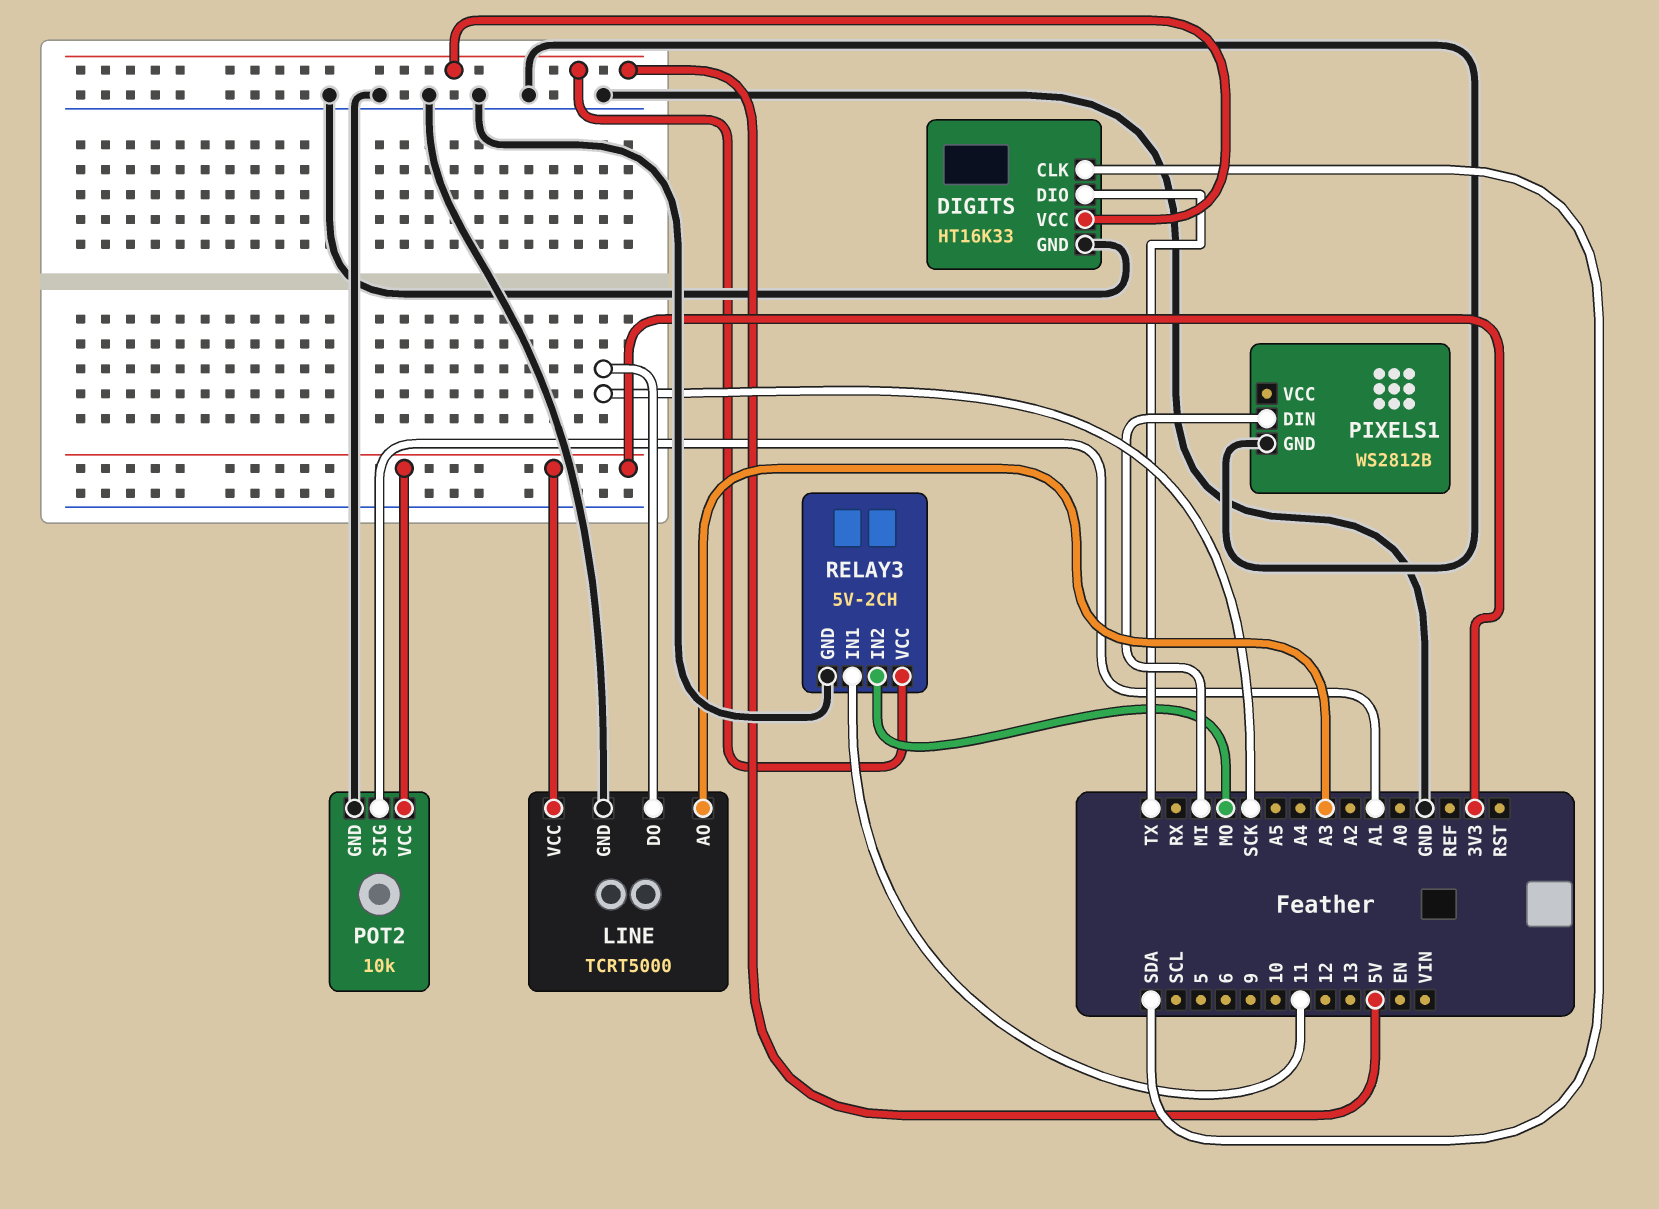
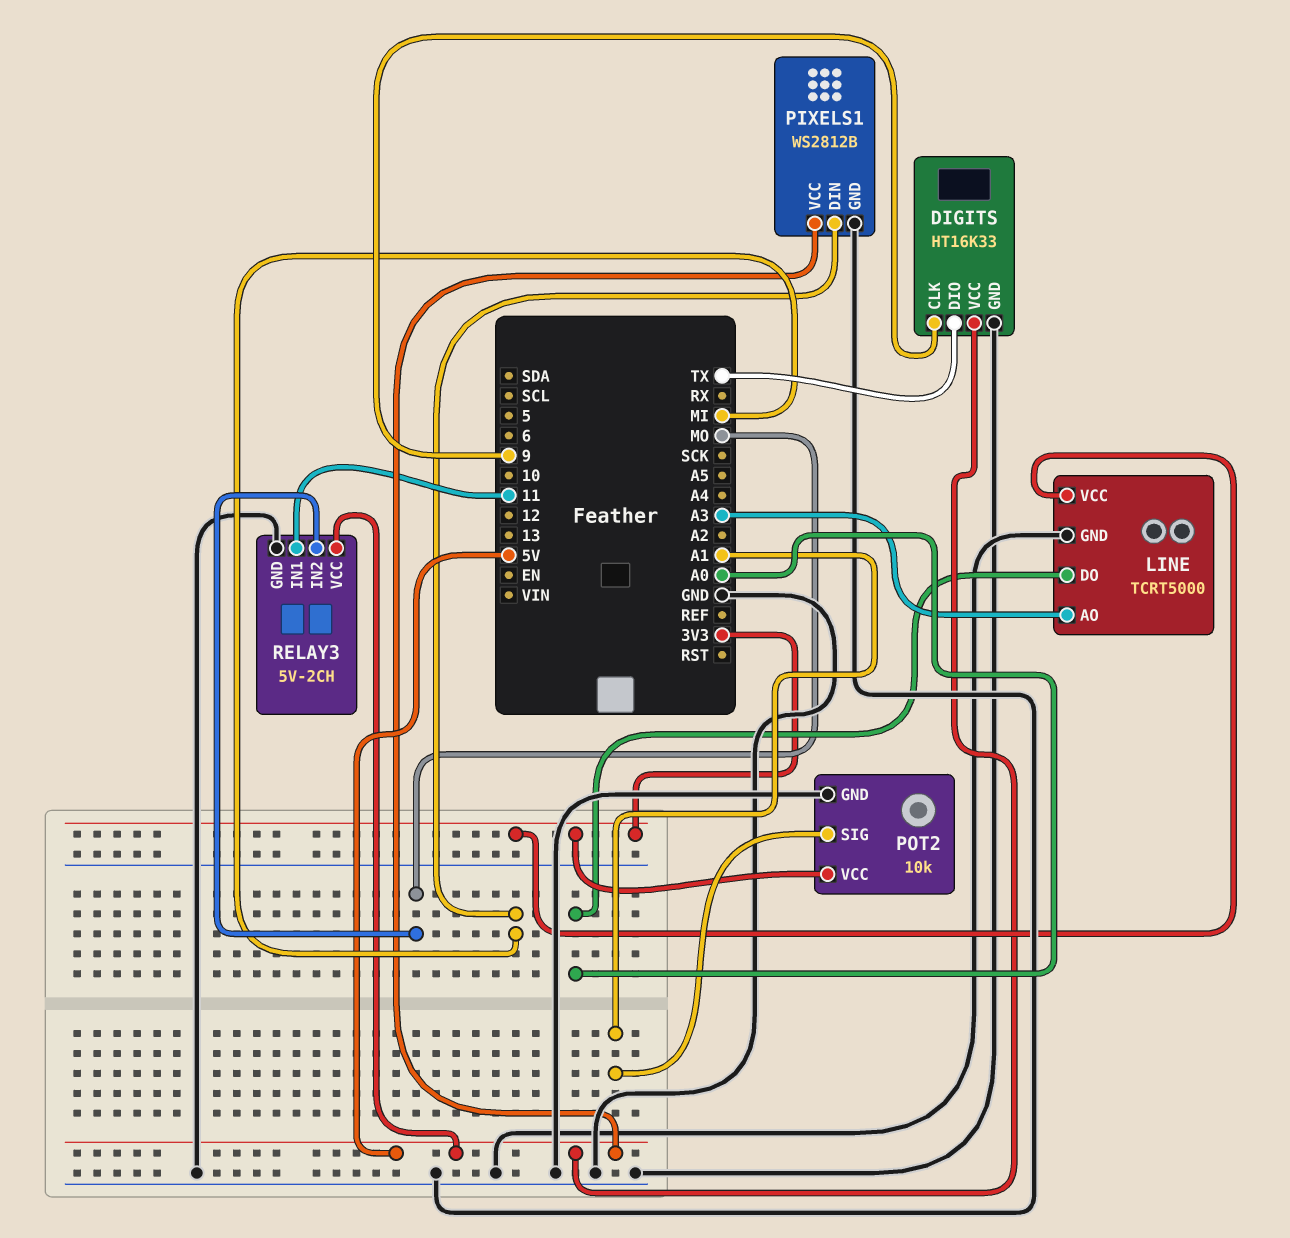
DIGITS pin CLK: SDA -> 9
LINE pin DO: SCK -> A0
PIXELS1 pin VCC: none -> 5V

